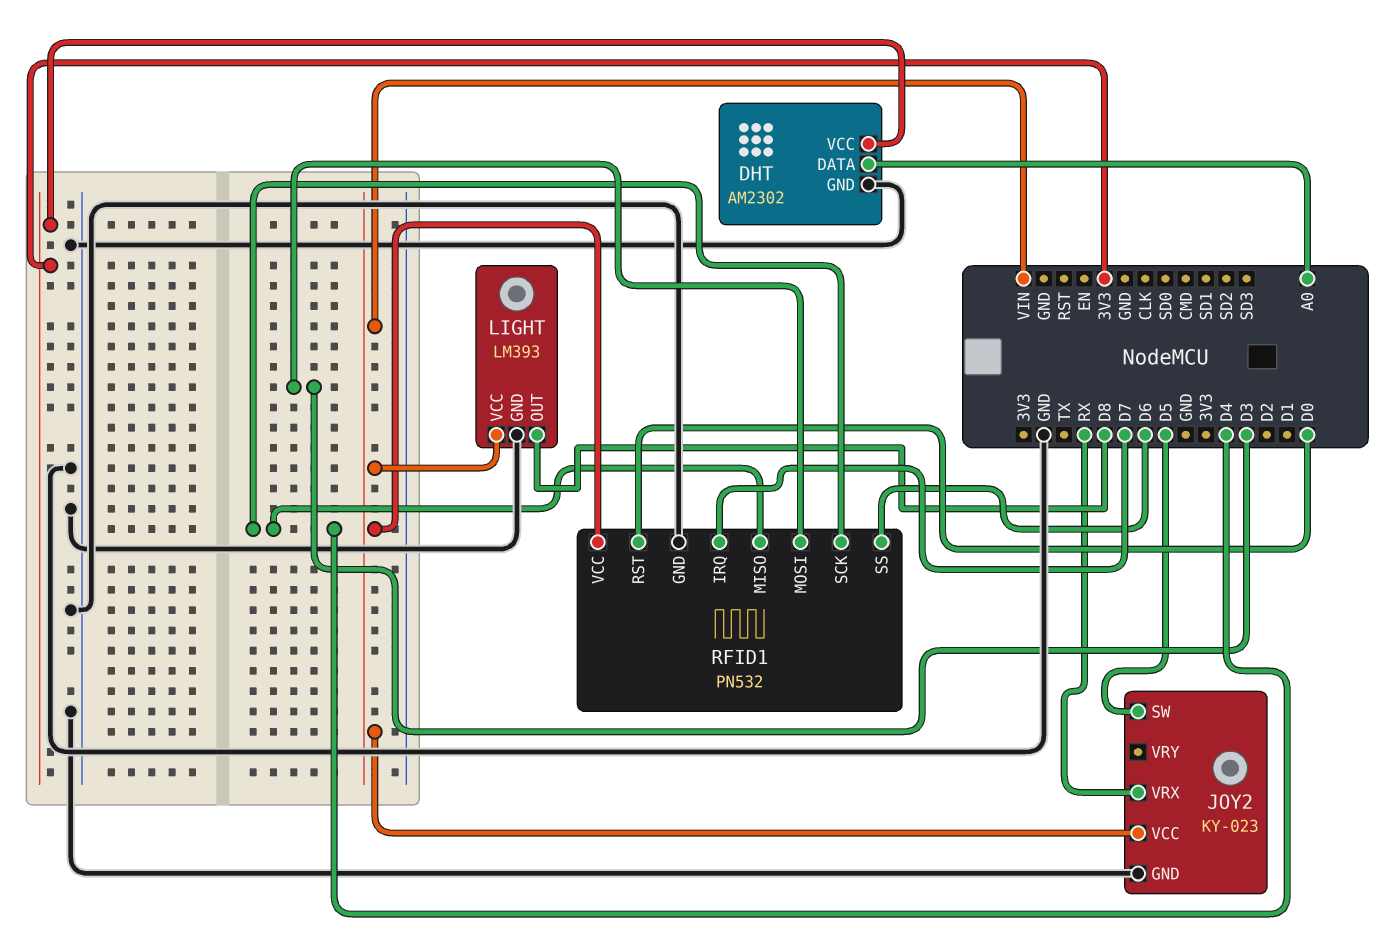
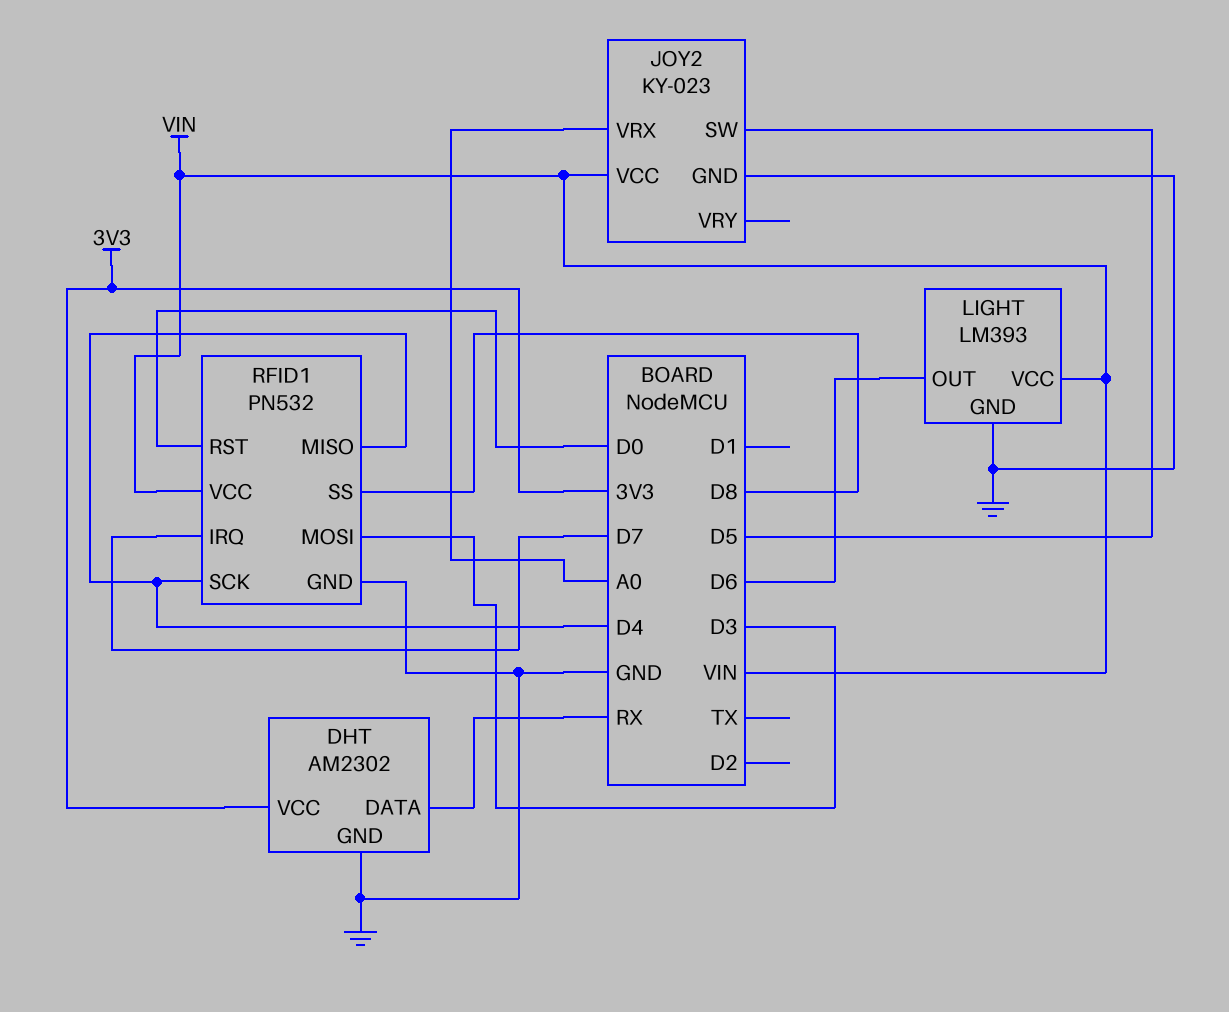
DHT pin DATA: A0 -> RX
JOY2 pin VRX: RX -> A0
LIGHT pin OUT: D8 -> D6
RFID1 pin SS: D6 -> D8

